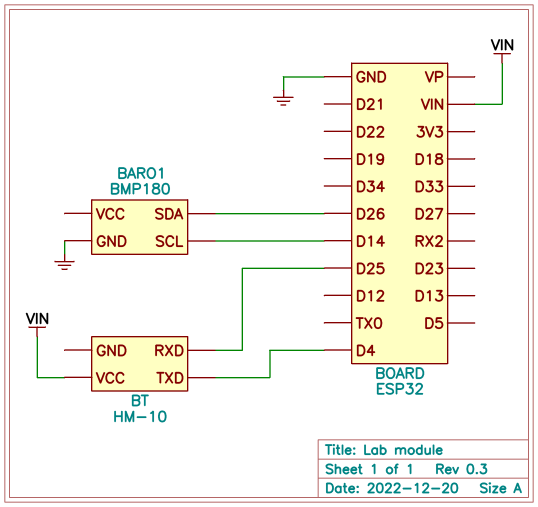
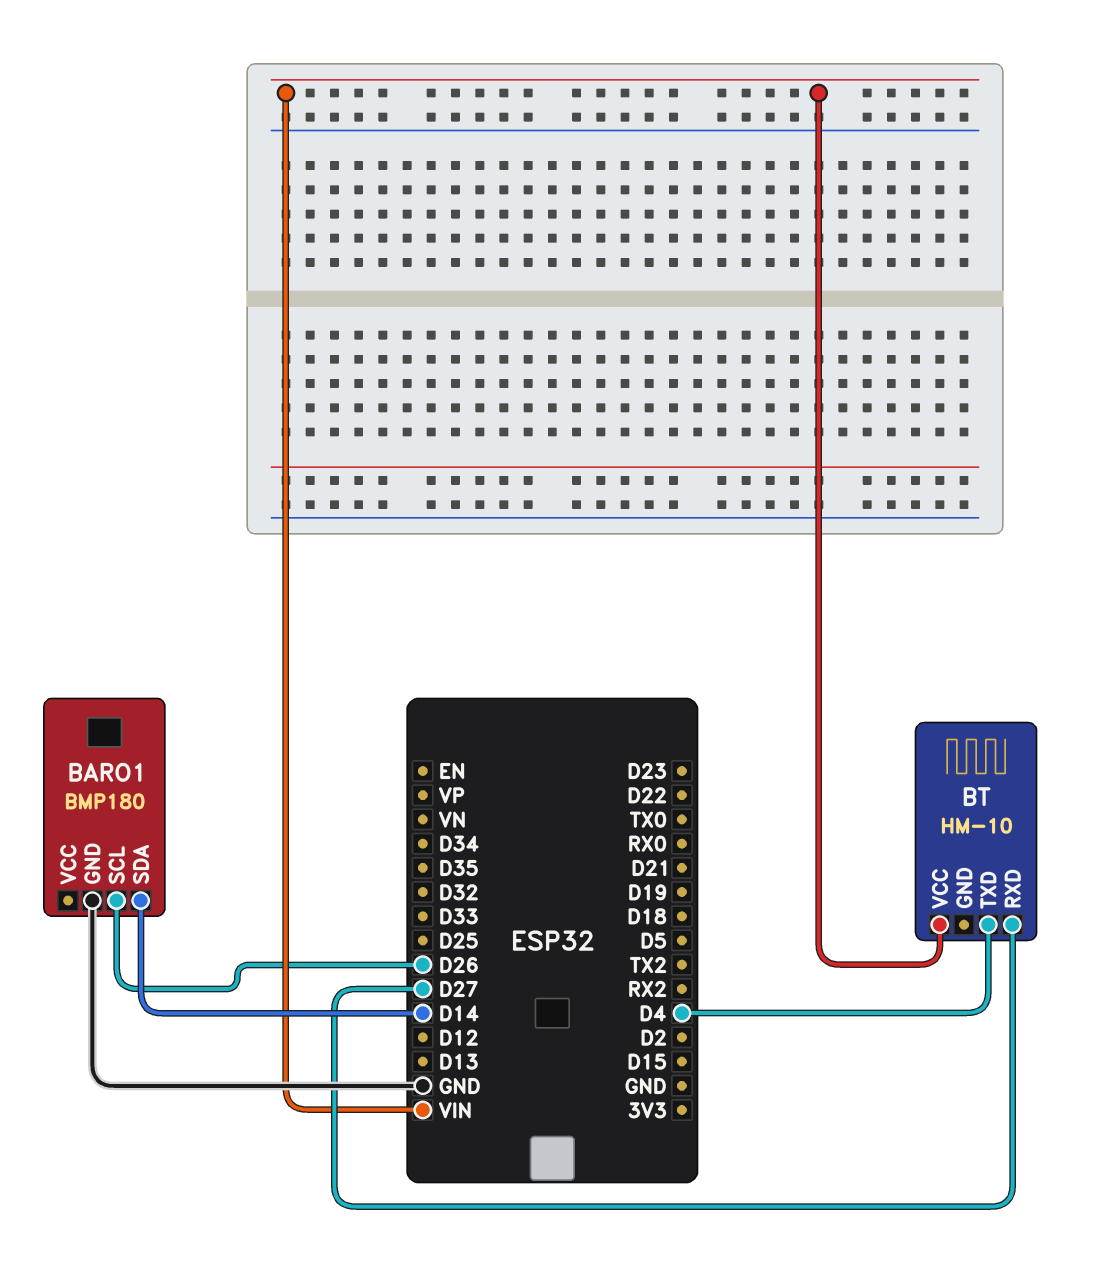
BARO1 pin SCL: D14 -> D26
BARO1 pin SDA: D26 -> D14
BT pin RXD: D25 -> D27

